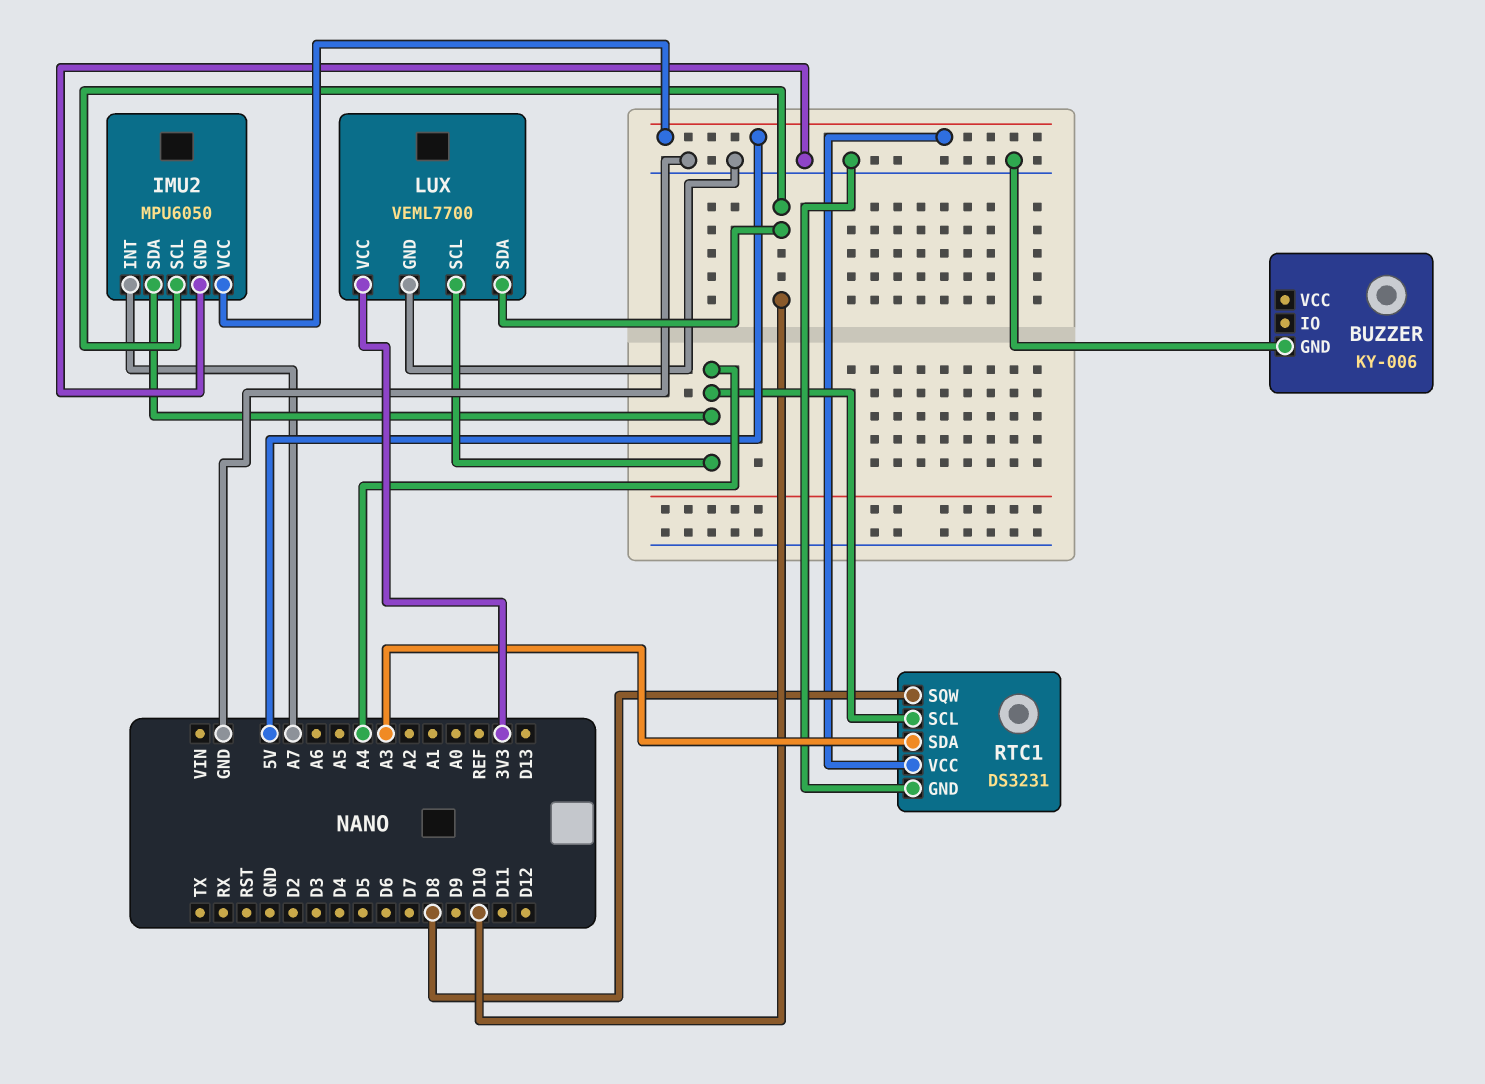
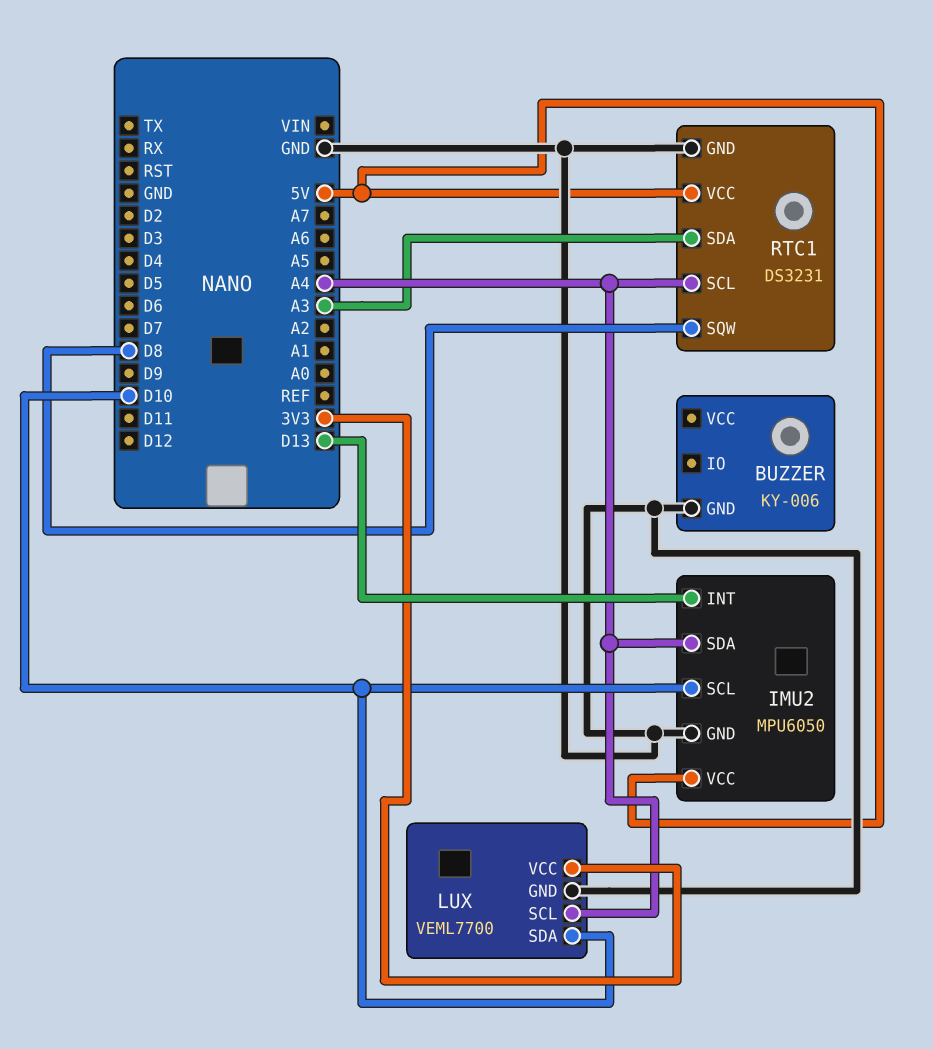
IMU2 pin INT: A7 -> D13

